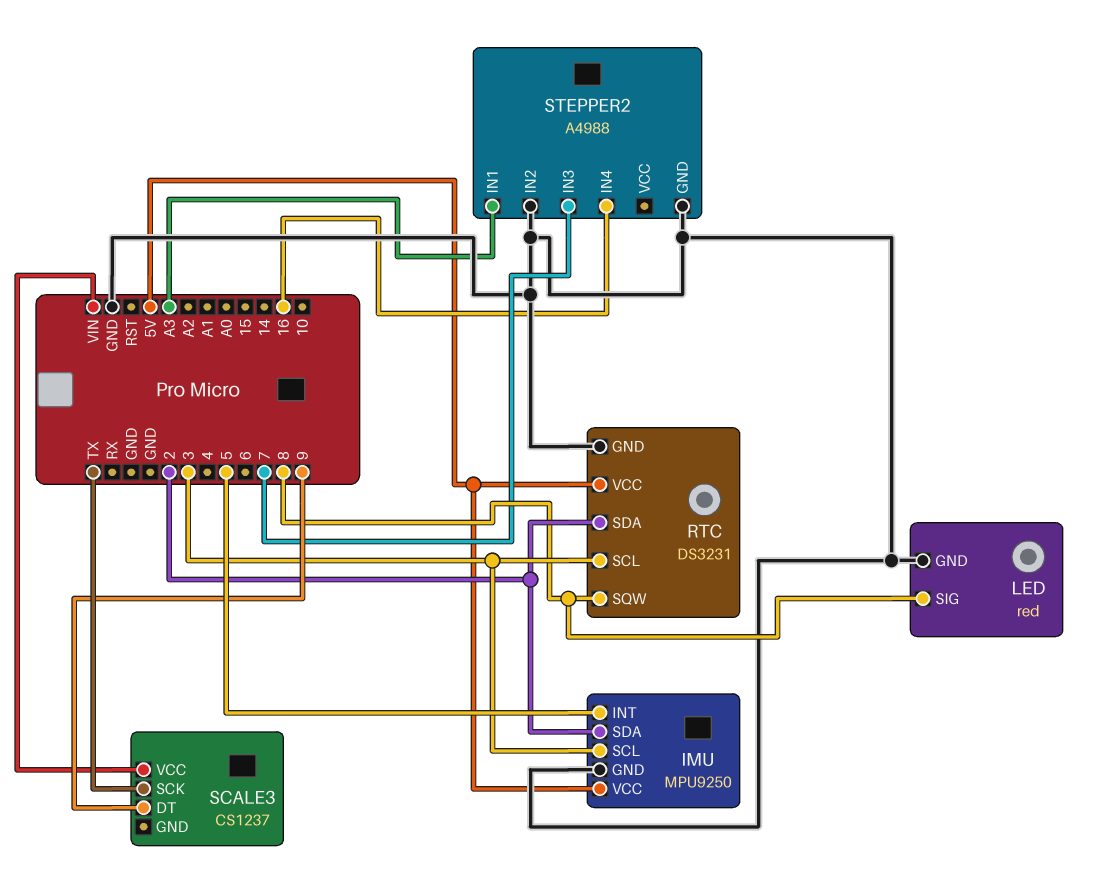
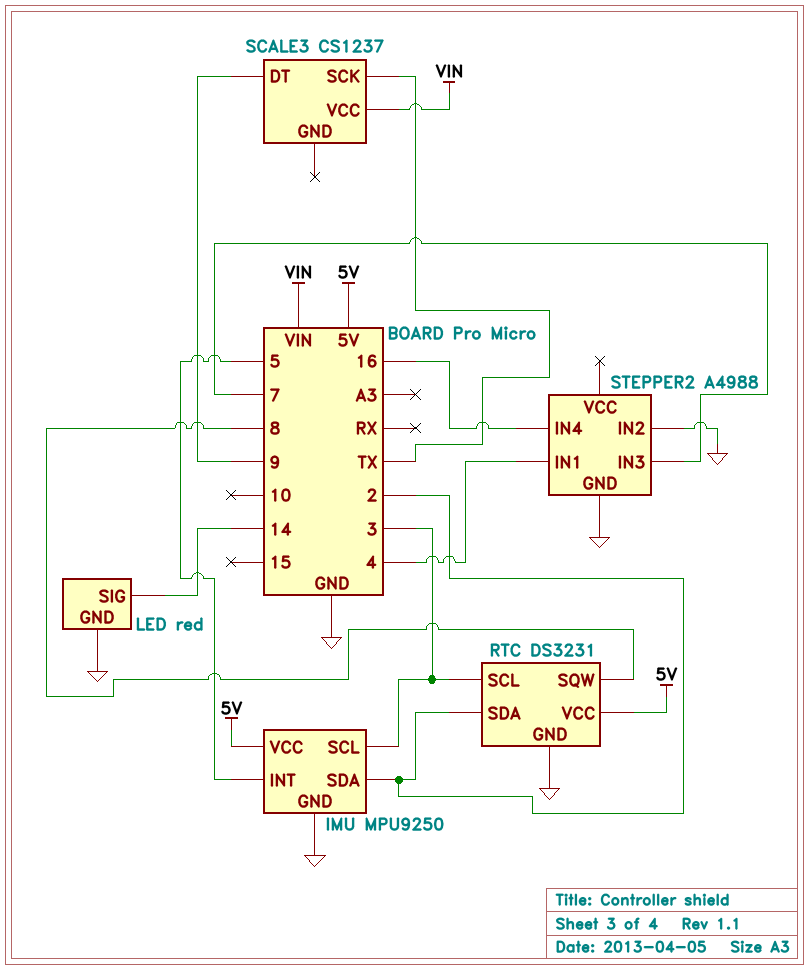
LED pin SIG: 8 -> 14
STEPPER2 pin IN1: A3 -> 4

